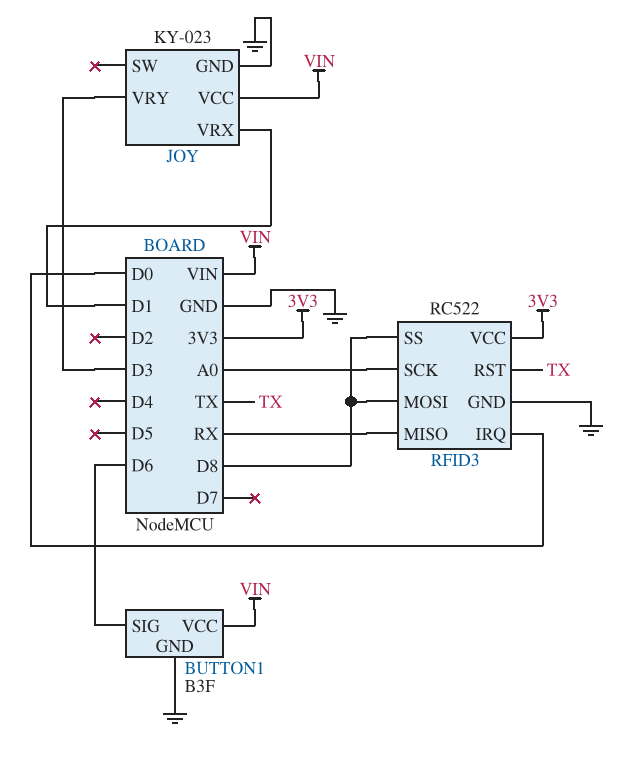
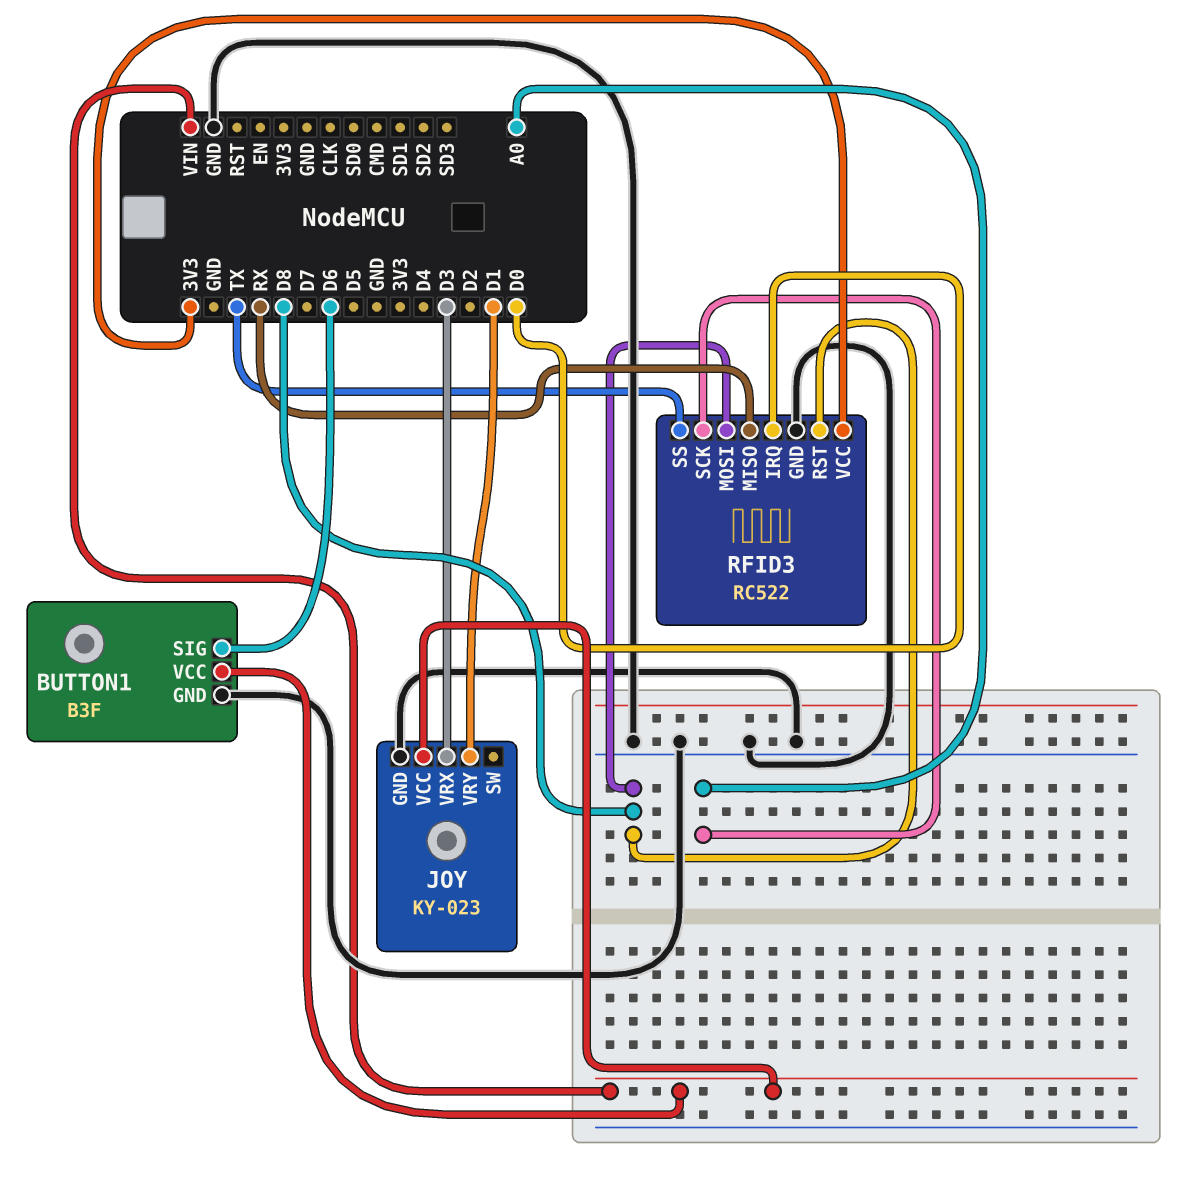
JOY pin VRX: D1 -> D3
JOY pin VRY: D3 -> D1
RFID3 pin RST: TX -> D8
RFID3 pin SS: D8 -> TX

